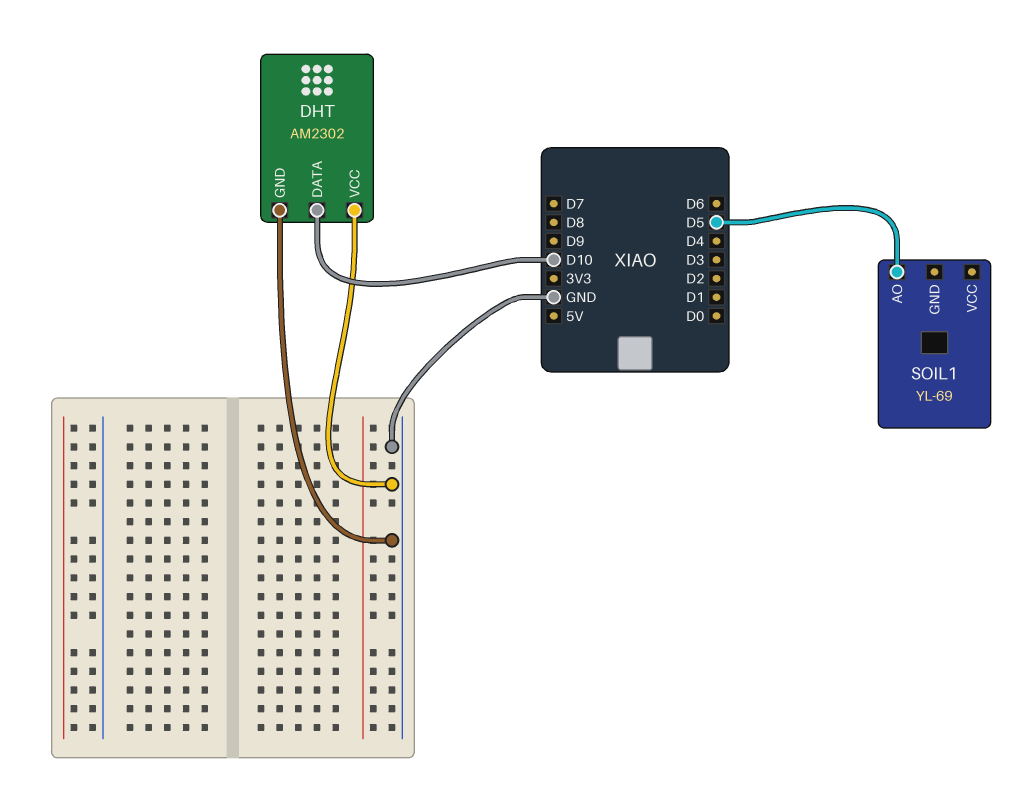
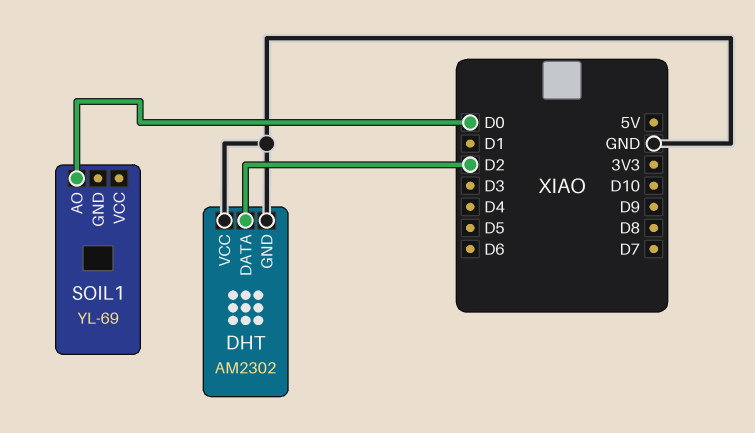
DHT pin DATA: D10 -> D2
SOIL1 pin AO: D5 -> D0

